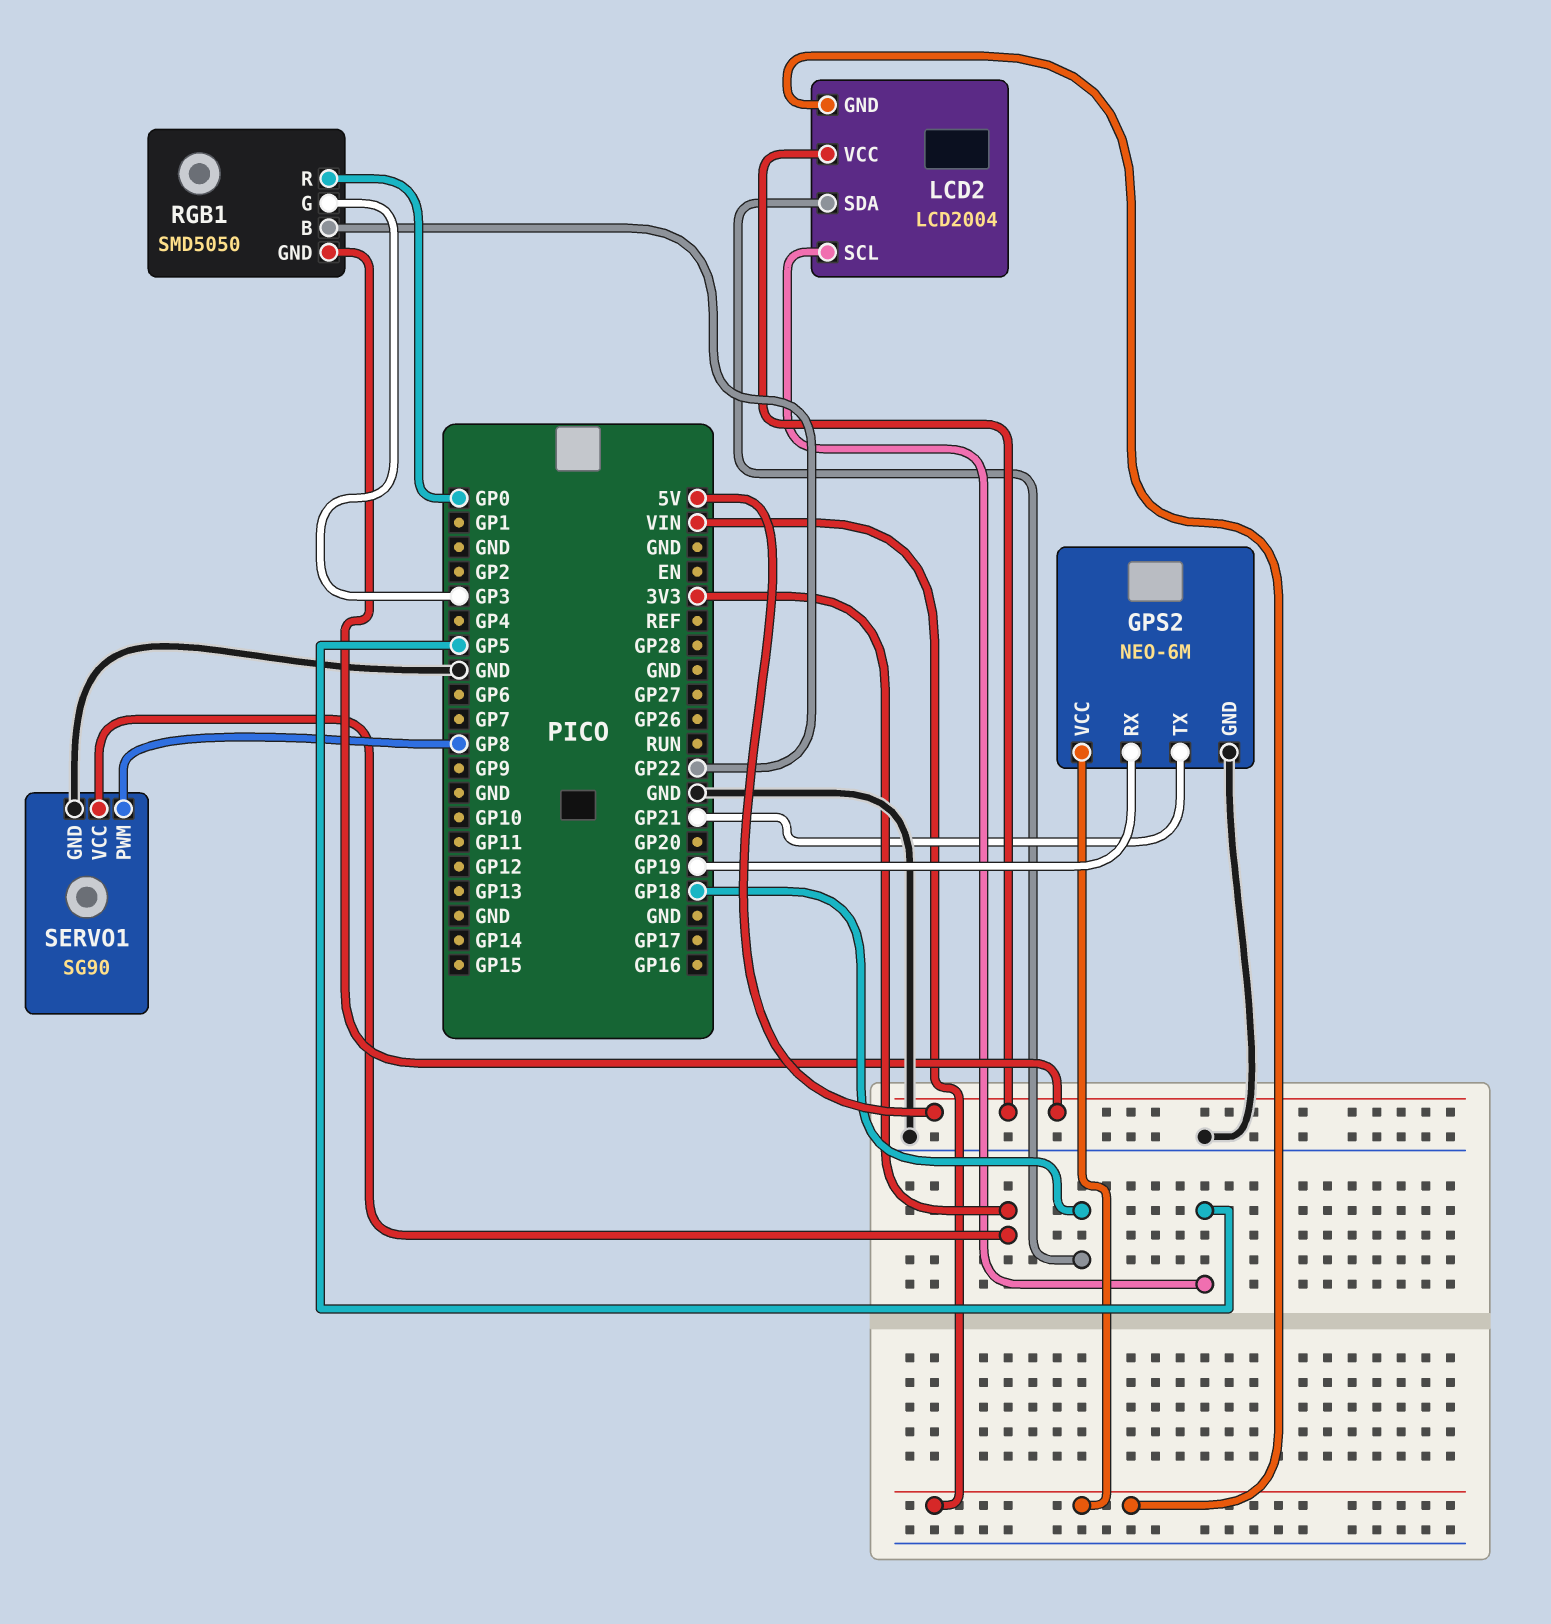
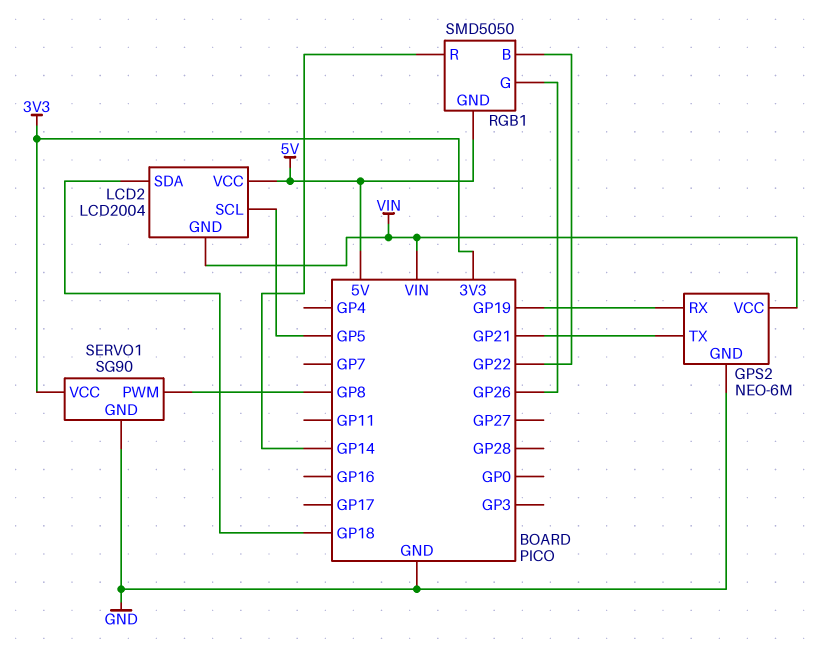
RGB1 pin G: GP3 -> GP26
RGB1 pin R: GP0 -> GP14

